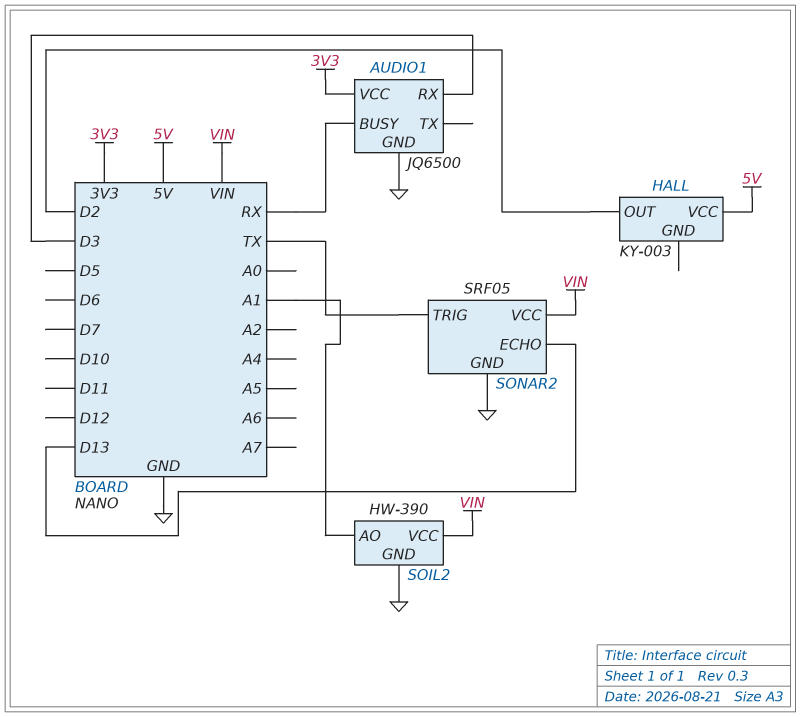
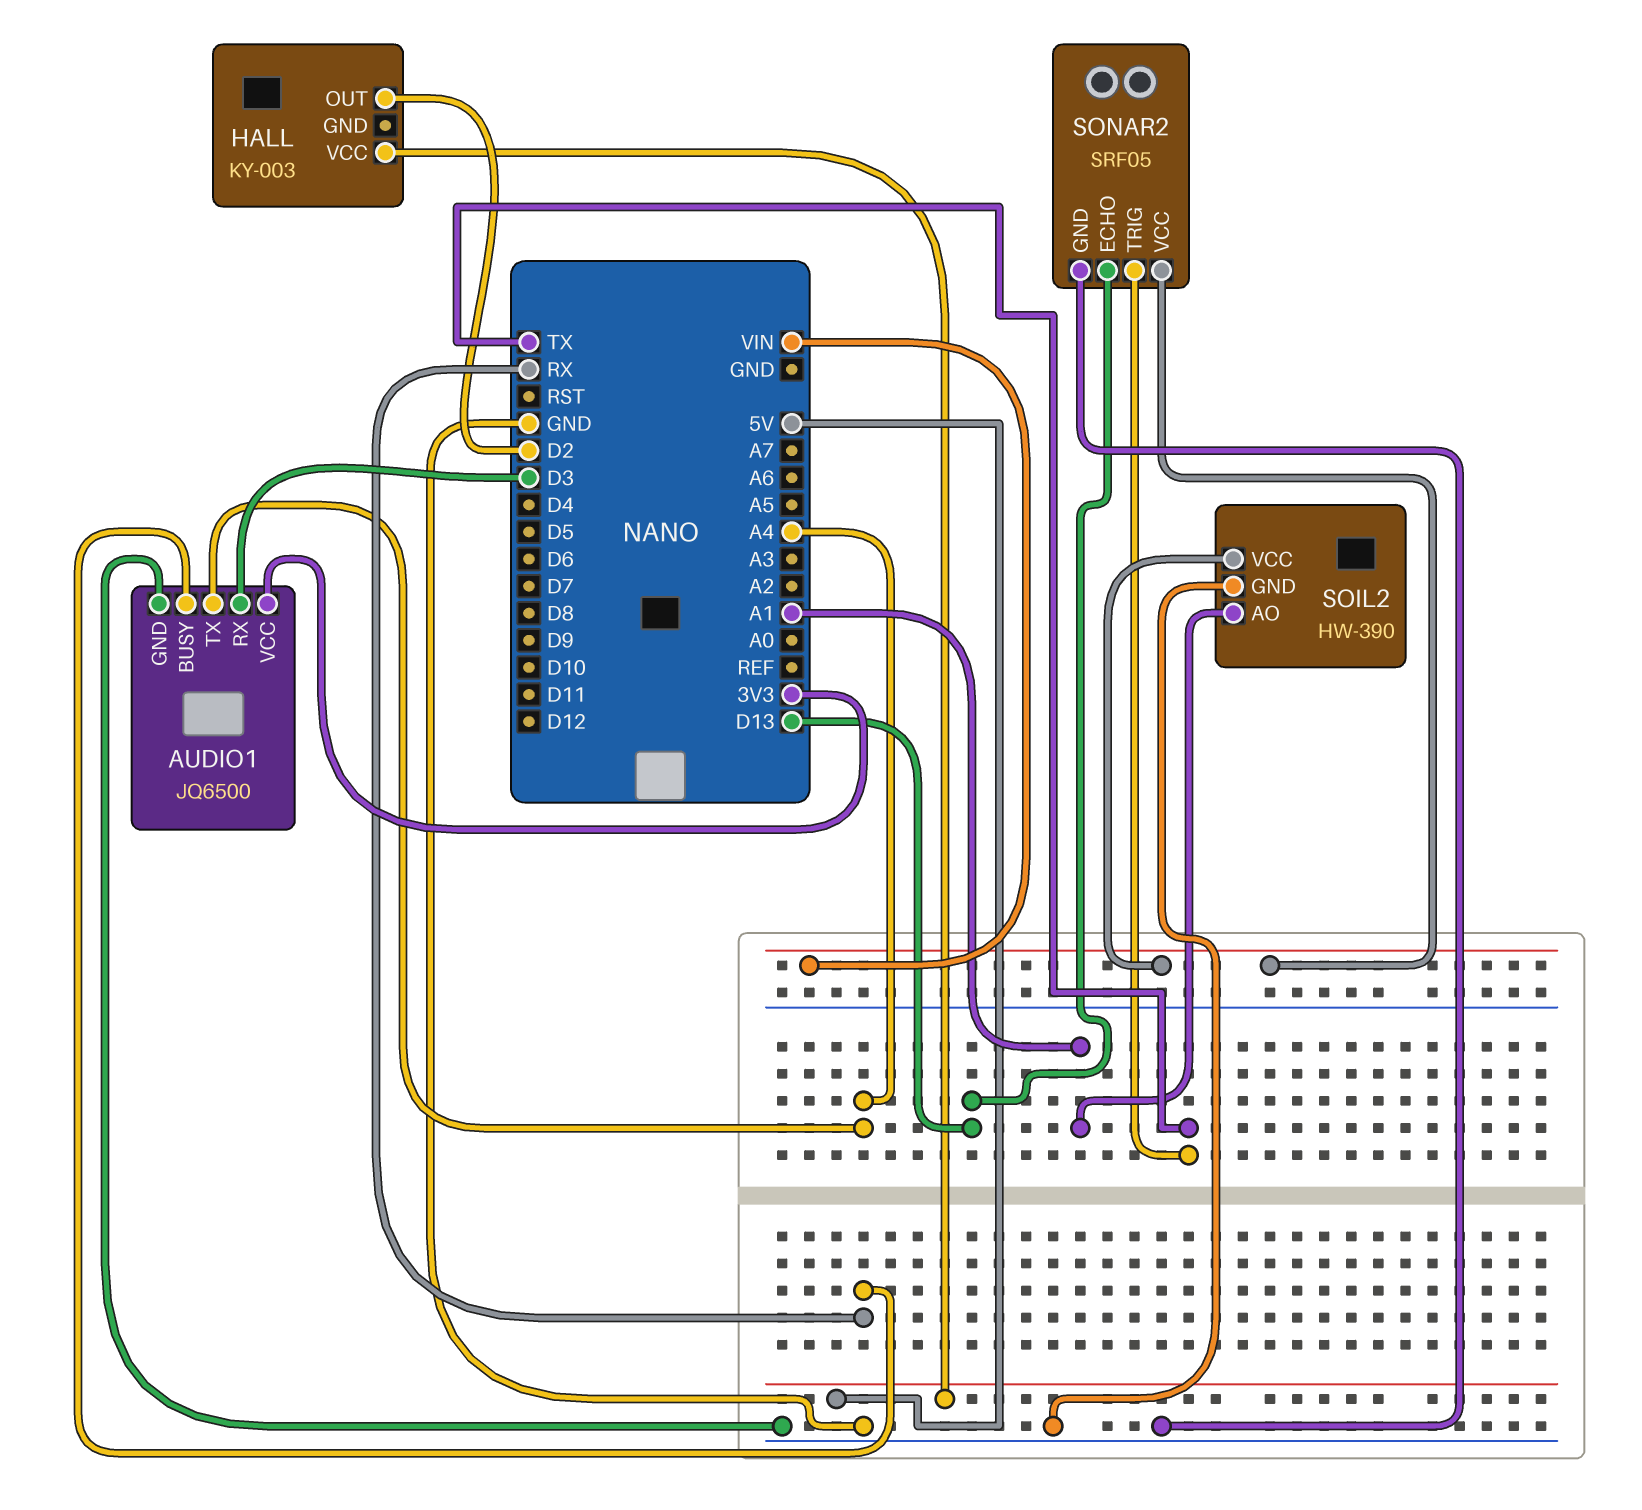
AUDIO1 pin TX: none -> A4

